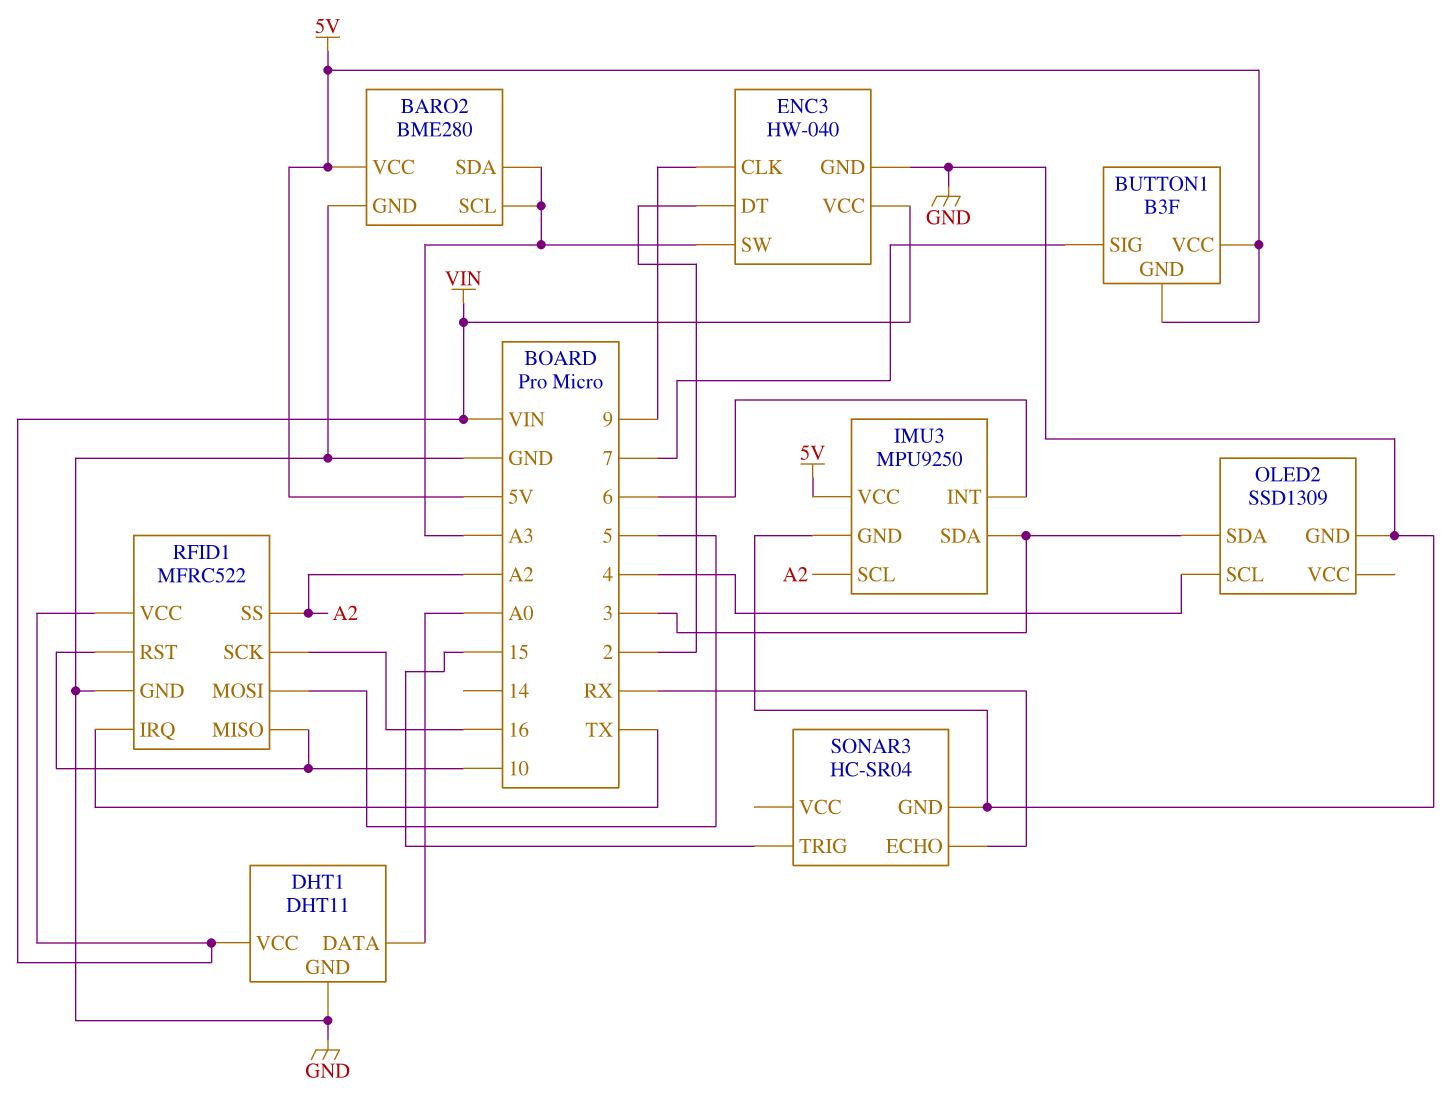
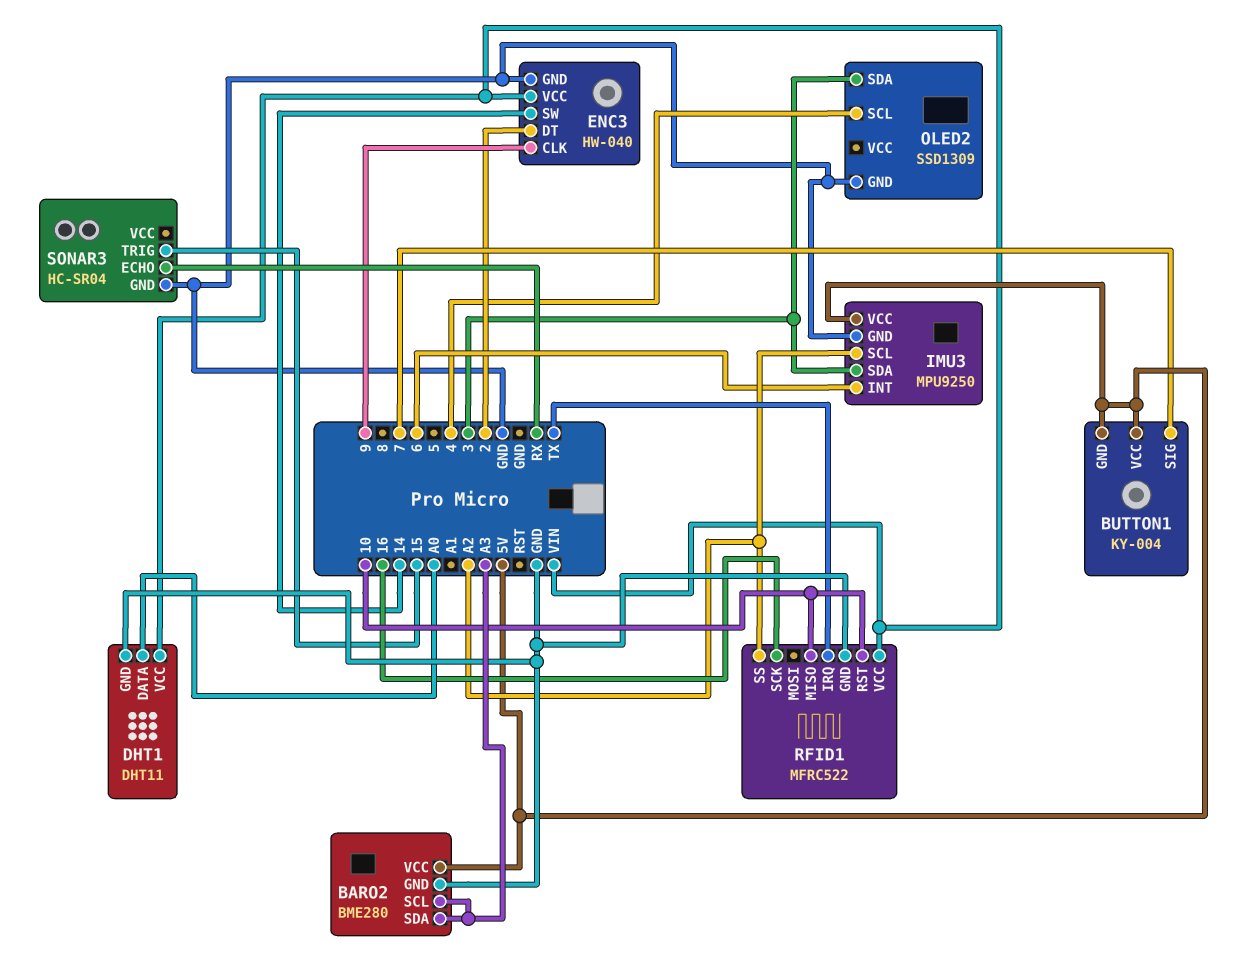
BUTTON1: B3F -> KY-004
ENC3 pin SW: A3 -> 14
RFID1 pin MOSI: 5 -> none

